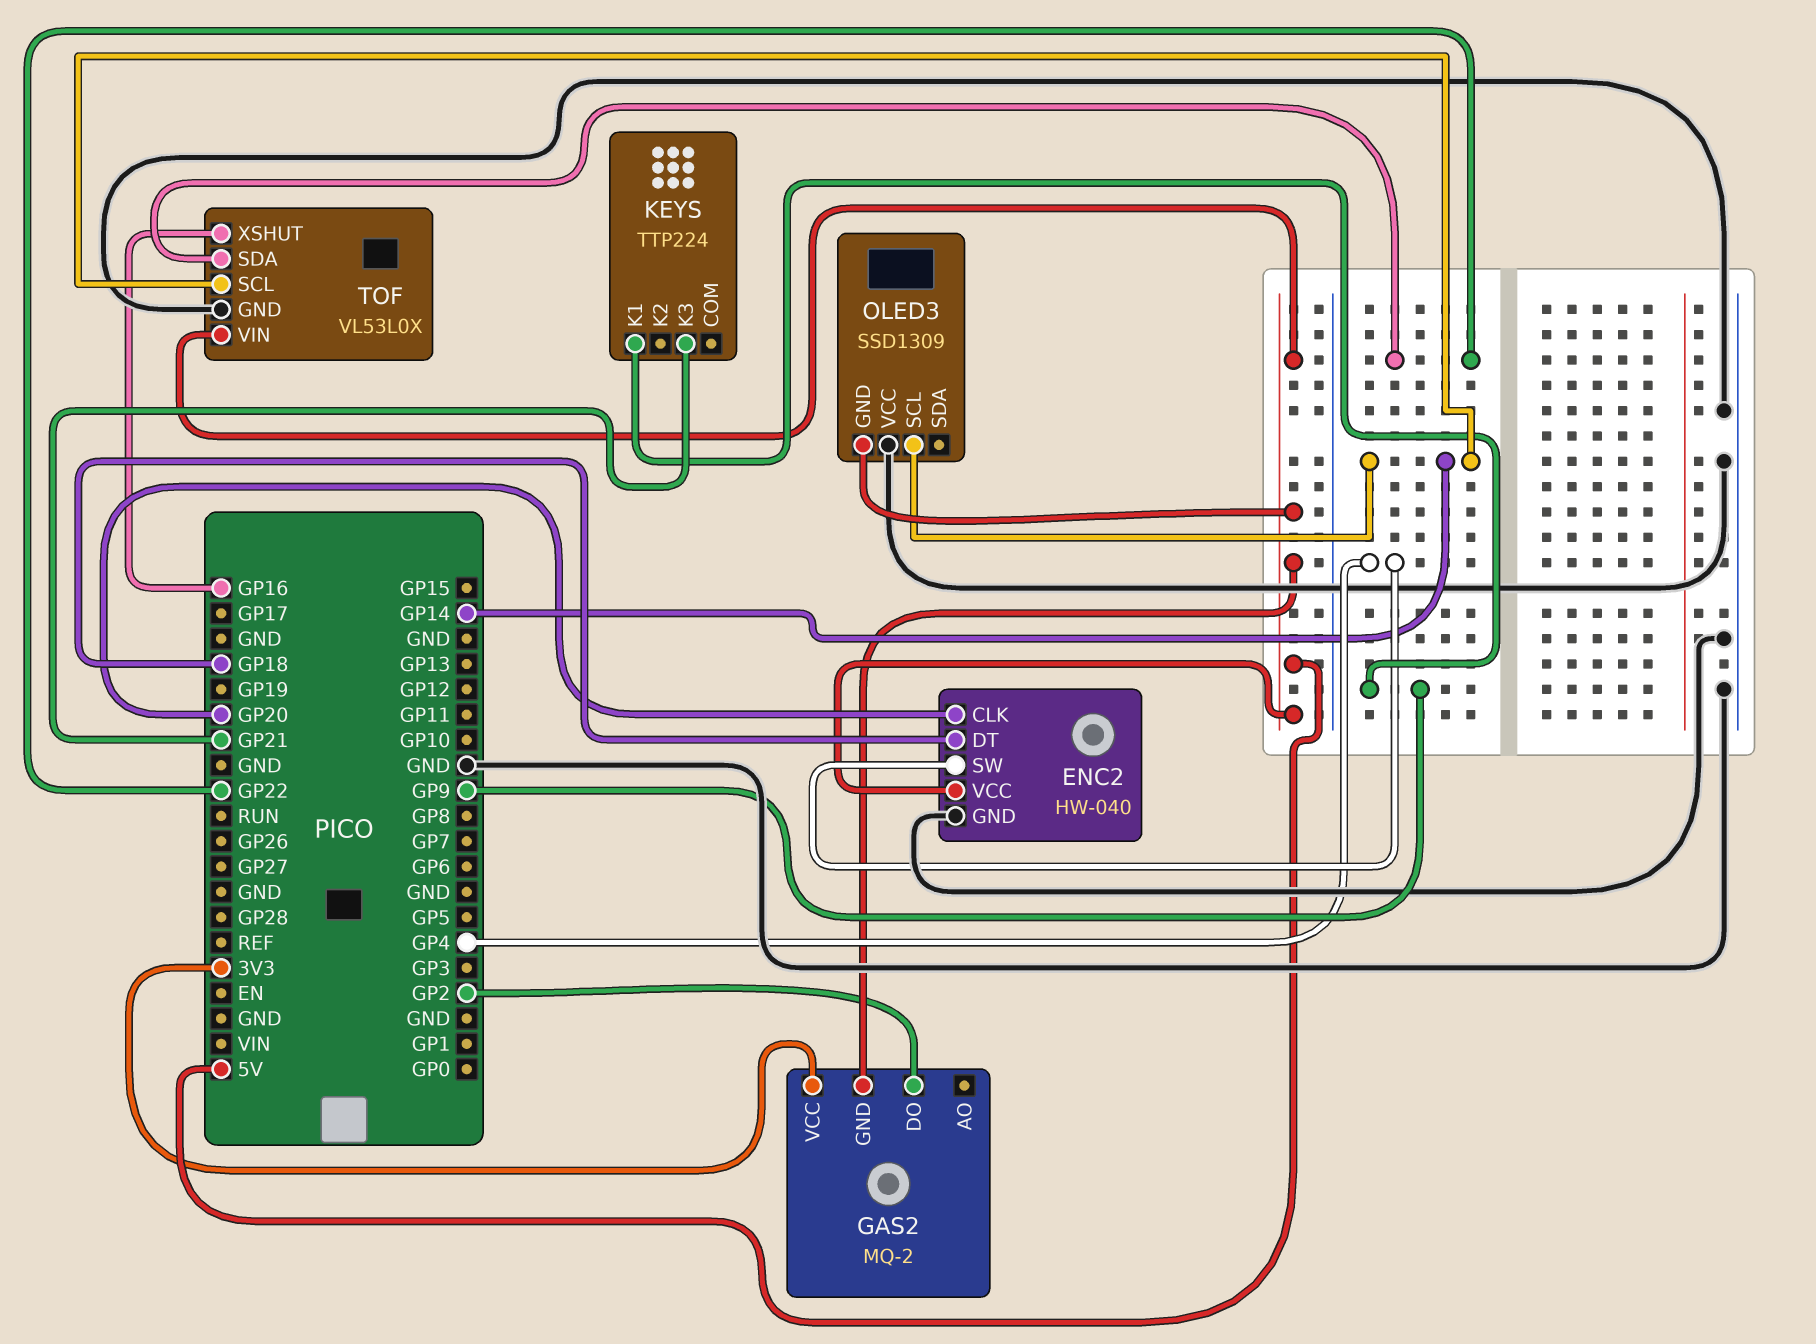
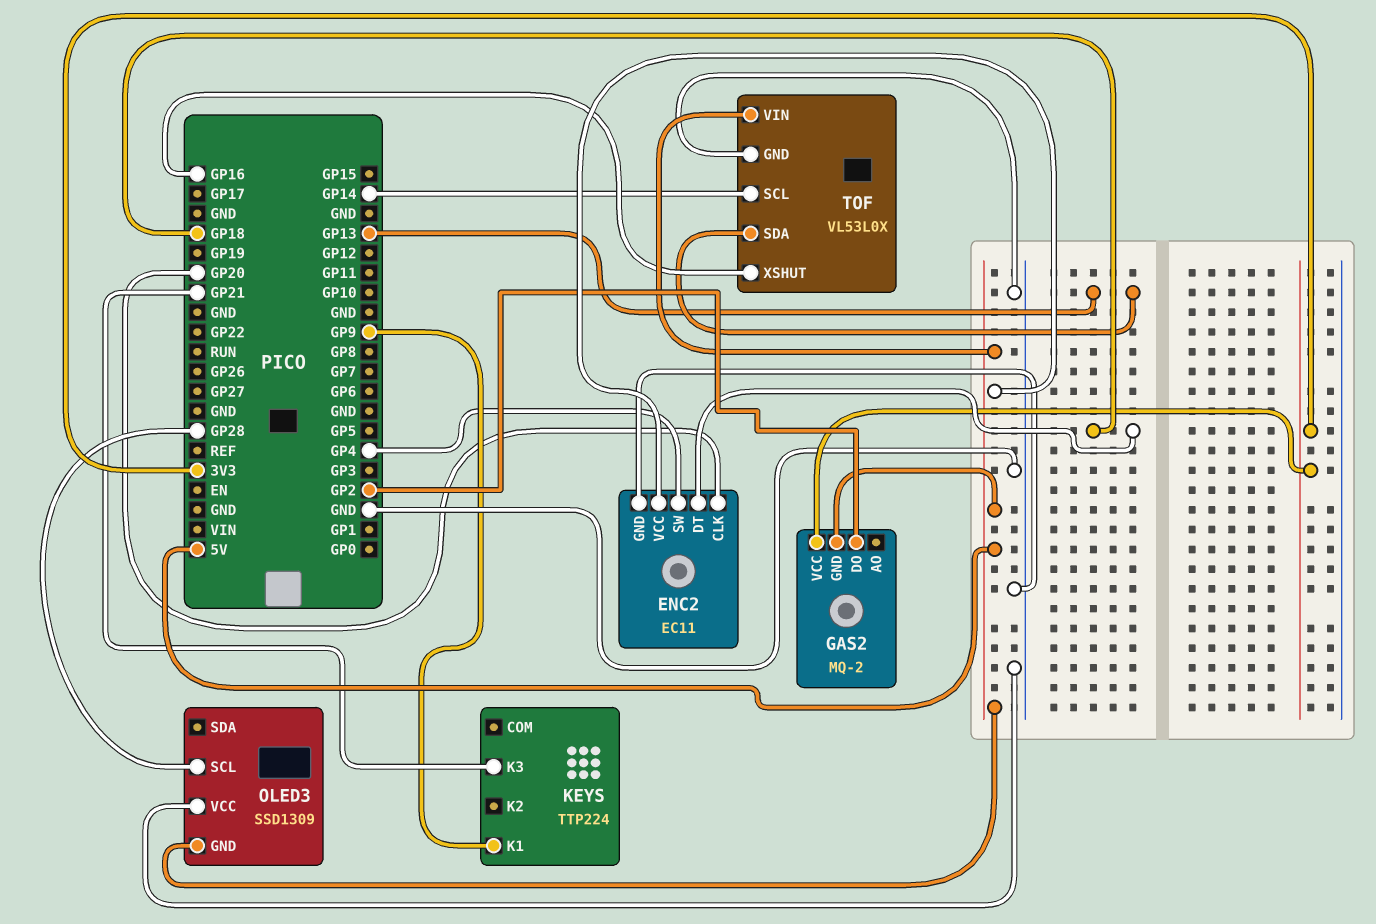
ENC2: HW-040 -> EC11
OLED3 pin SCL: GP14 -> GP28
TOF pin SDA: GP22 -> GP13

